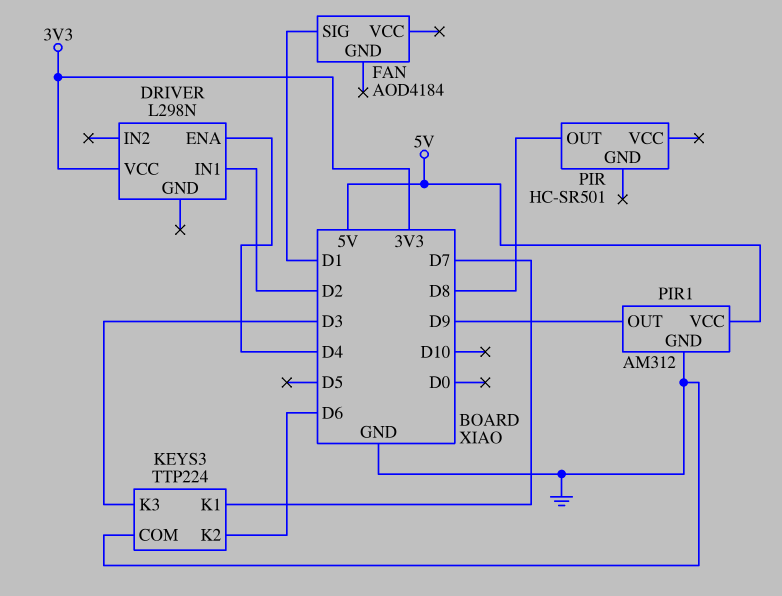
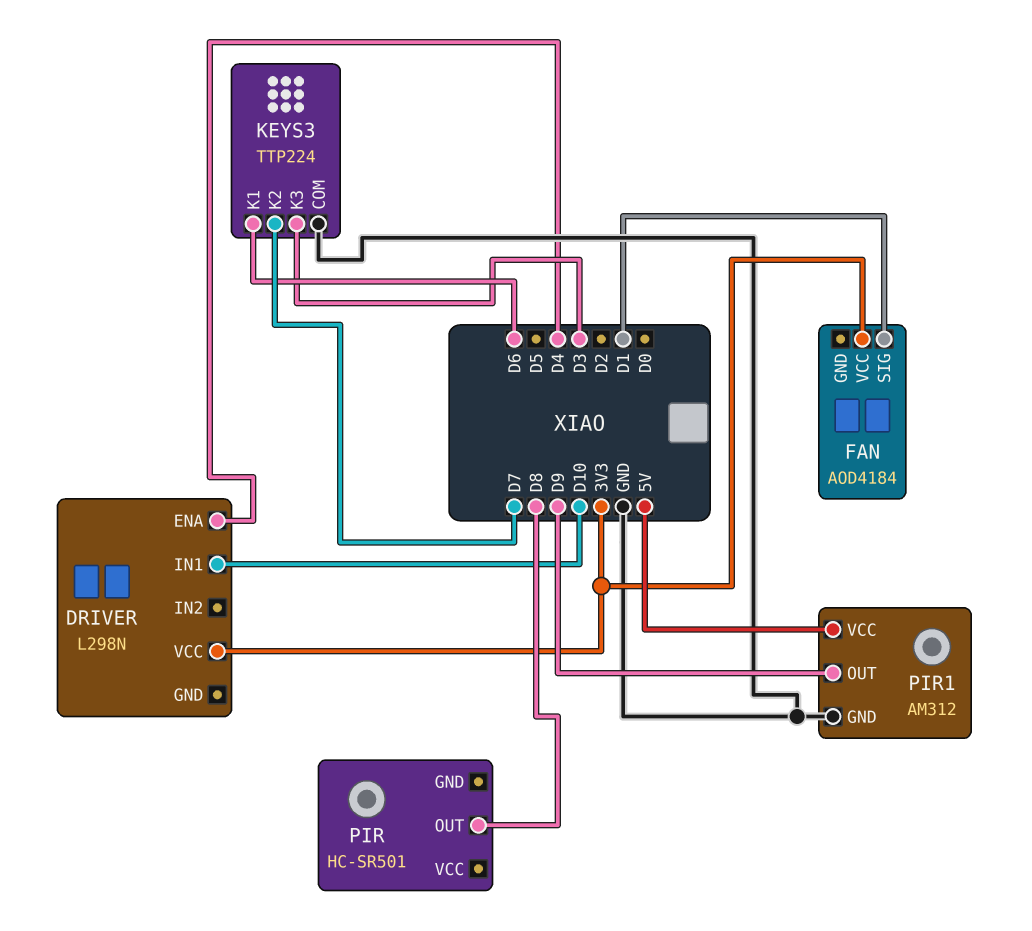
DRIVER pin IN1: D2 -> D10
FAN pin VCC: none -> 3V3
KEYS3 pin K1: D7 -> D6
KEYS3 pin K2: D6 -> D7

